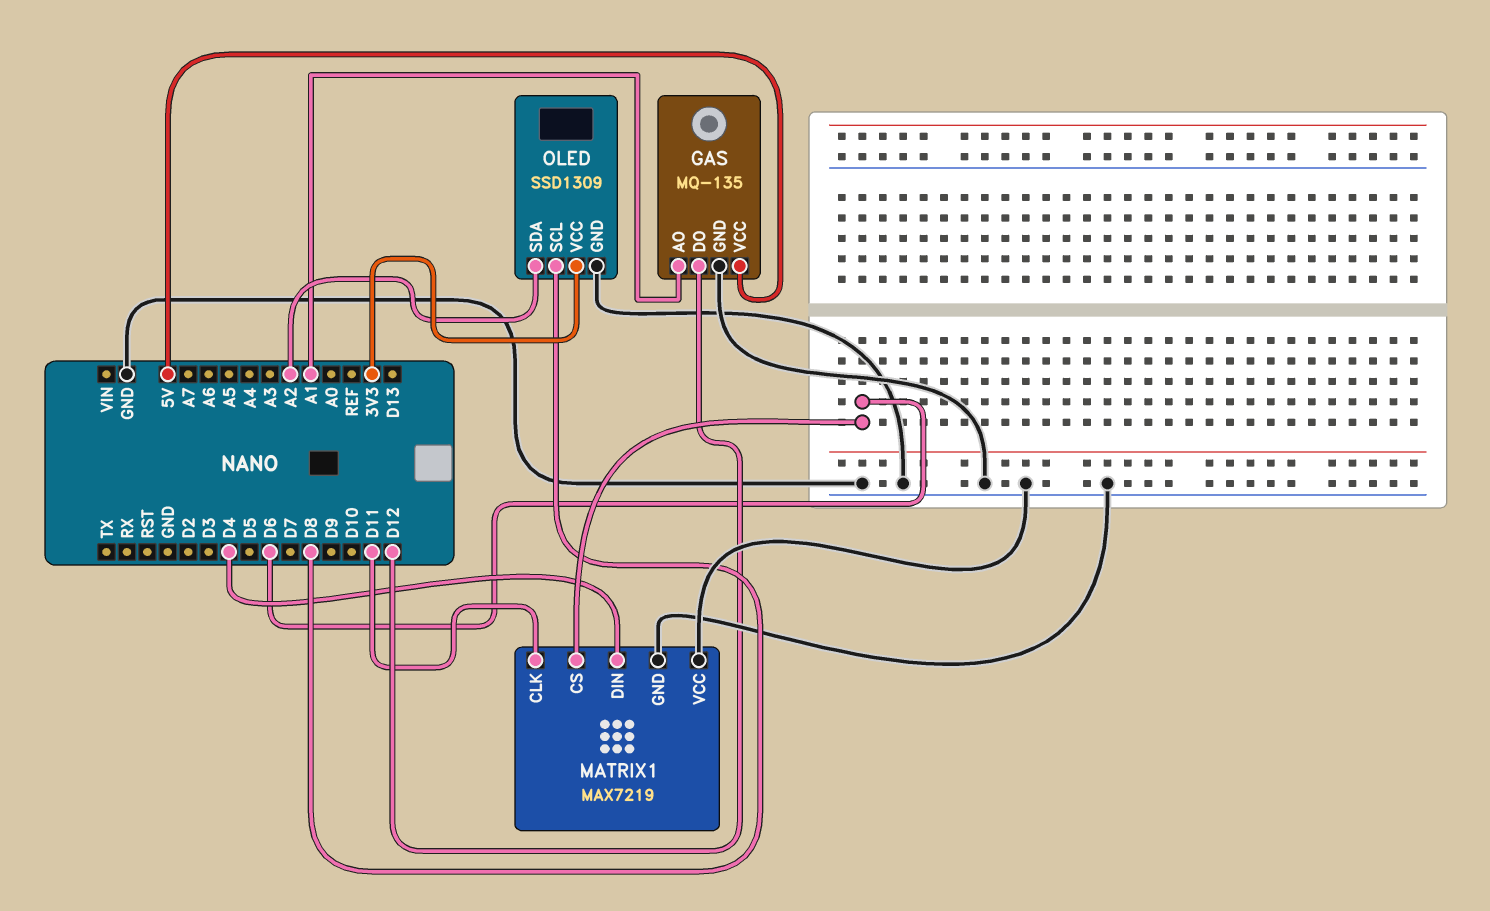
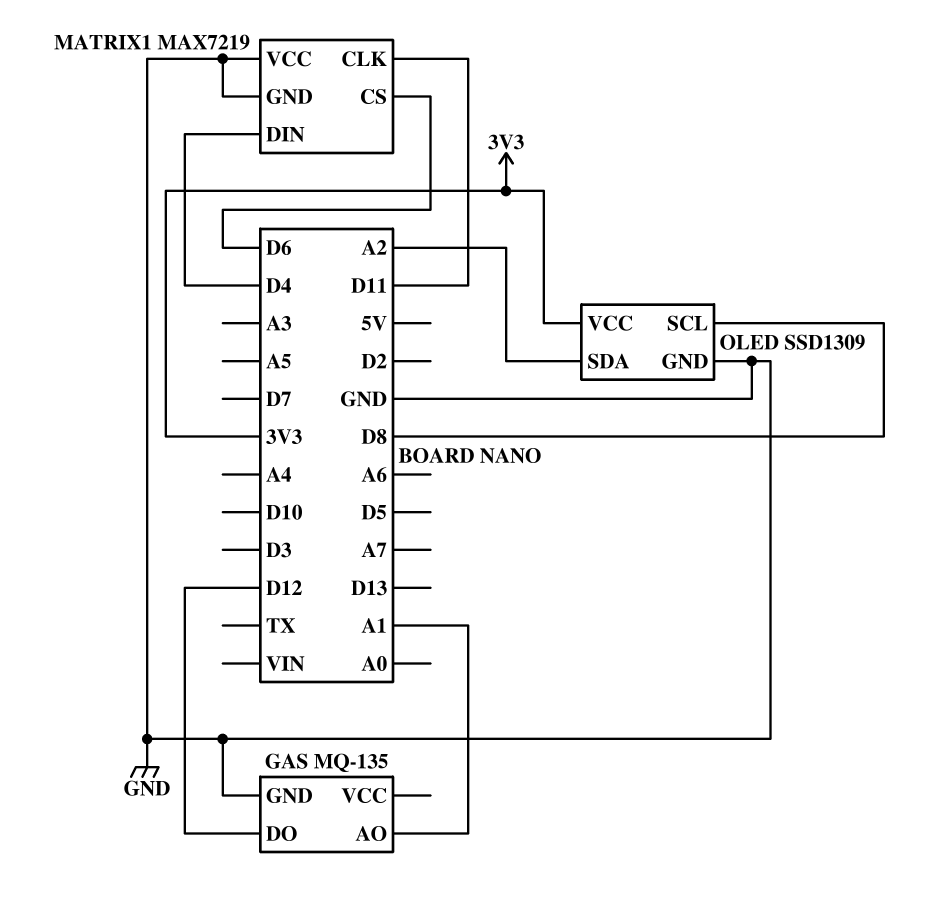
GAS pin VCC: 5V -> none

